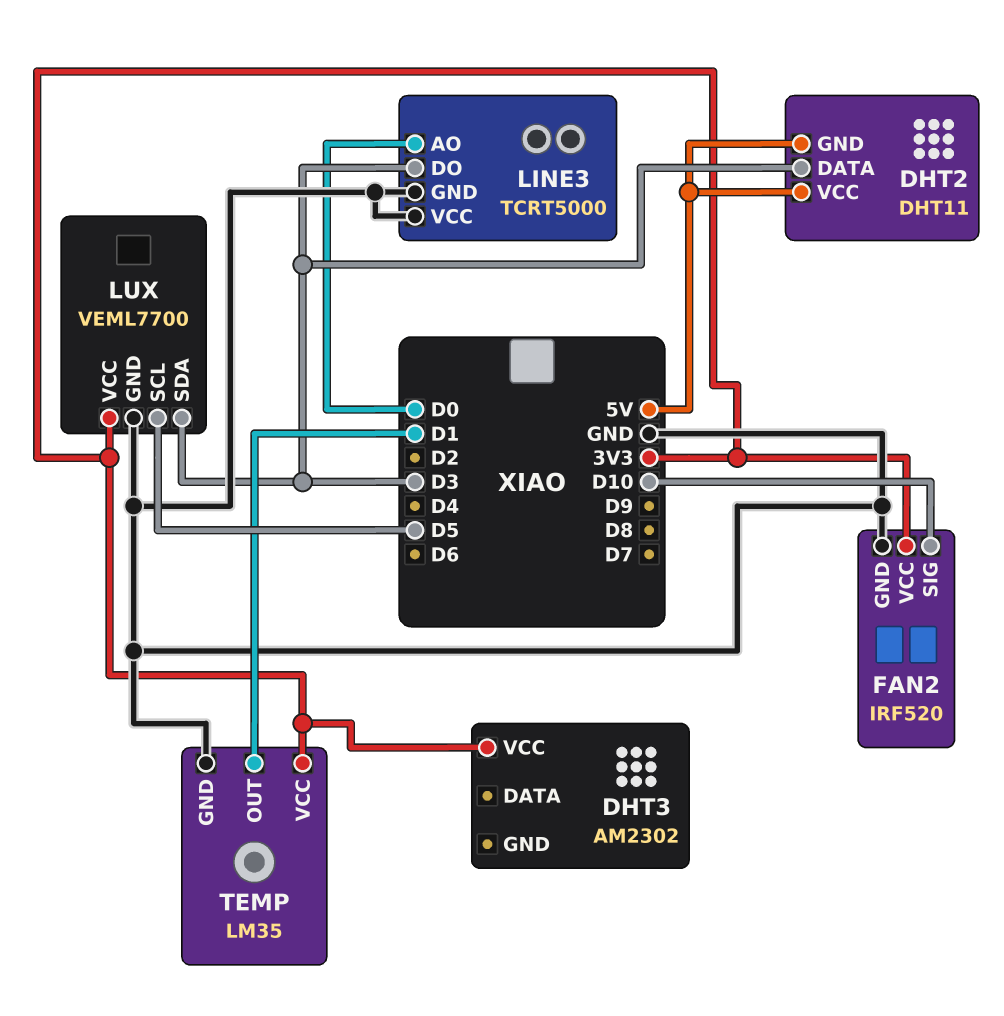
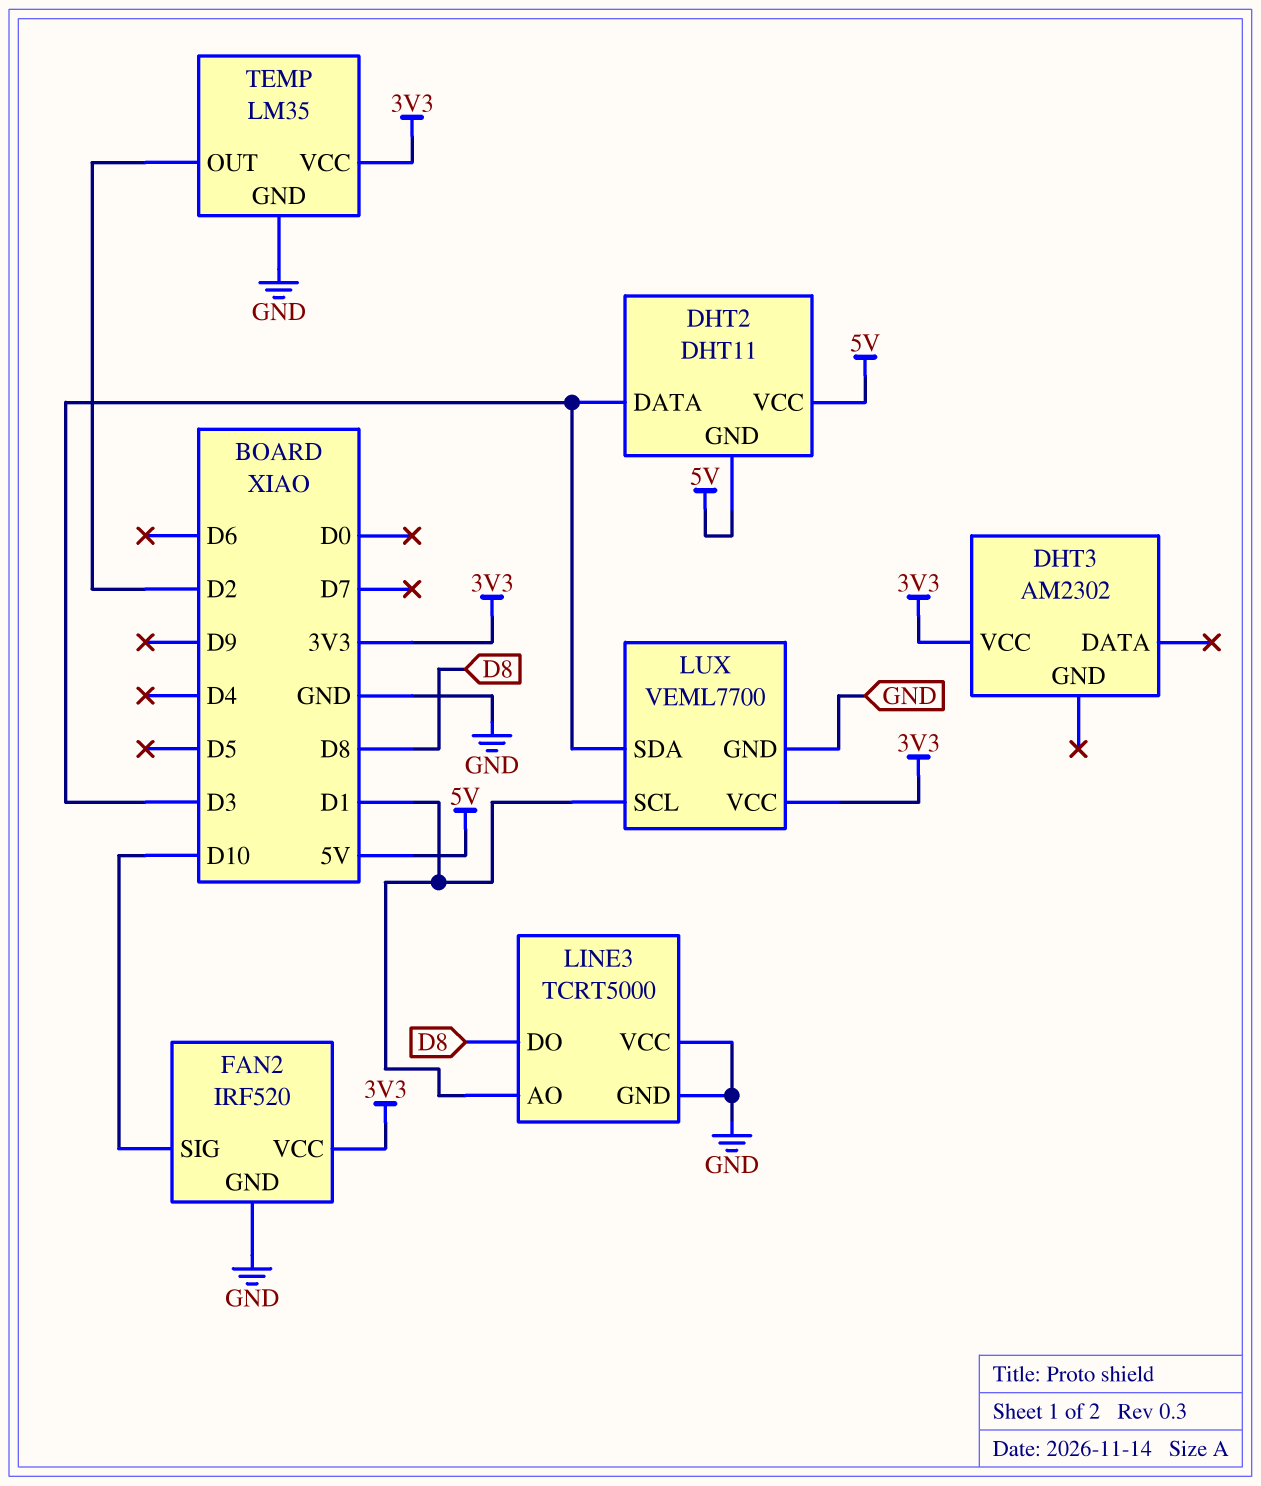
LINE3 pin AO: D0 -> D1
LINE3 pin DO: D3 -> D8
LUX pin SCL: D5 -> D1
TEMP pin OUT: D1 -> D2

